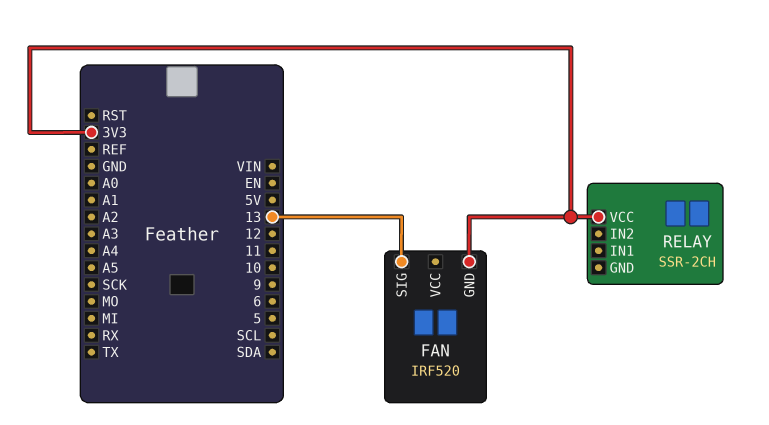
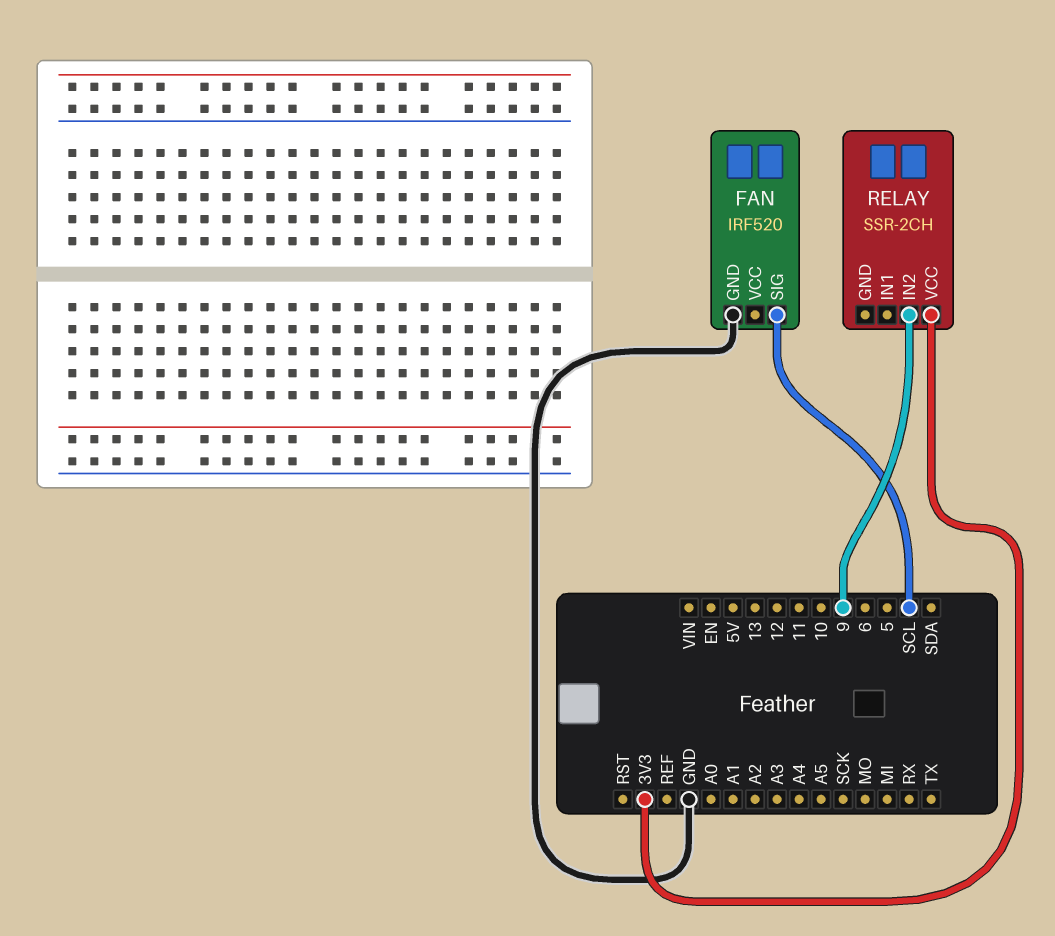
FAN pin GND: 3V3 -> GND
FAN pin SIG: 13 -> SCL
RELAY pin IN2: none -> 9

